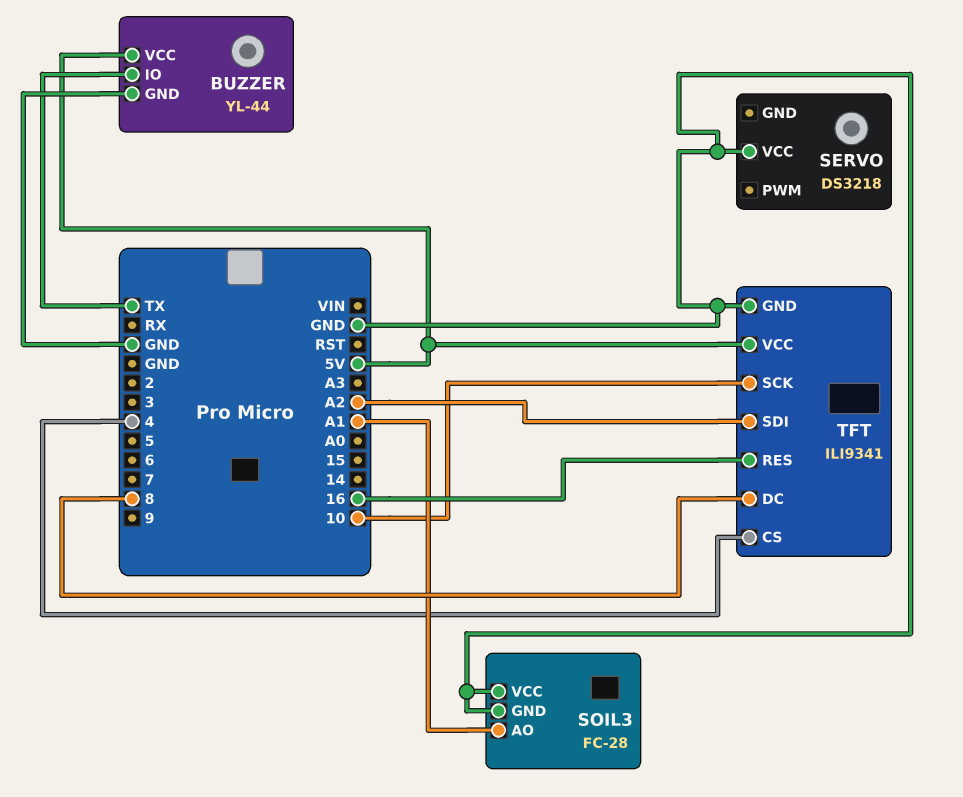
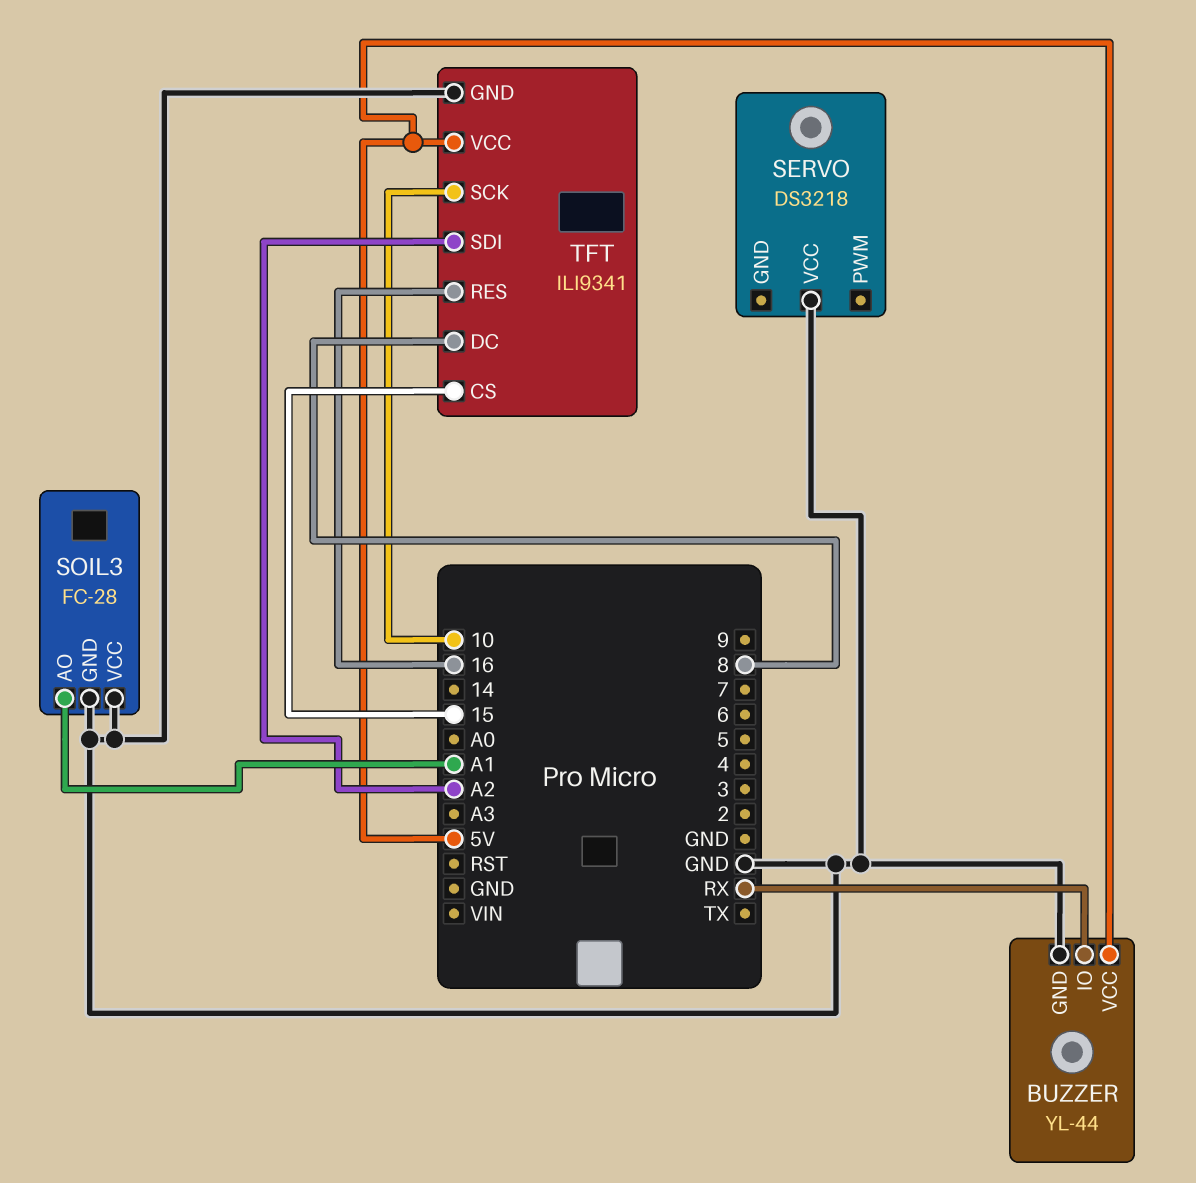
BUZZER pin IO: TX -> RX
TFT pin CS: 4 -> 15

